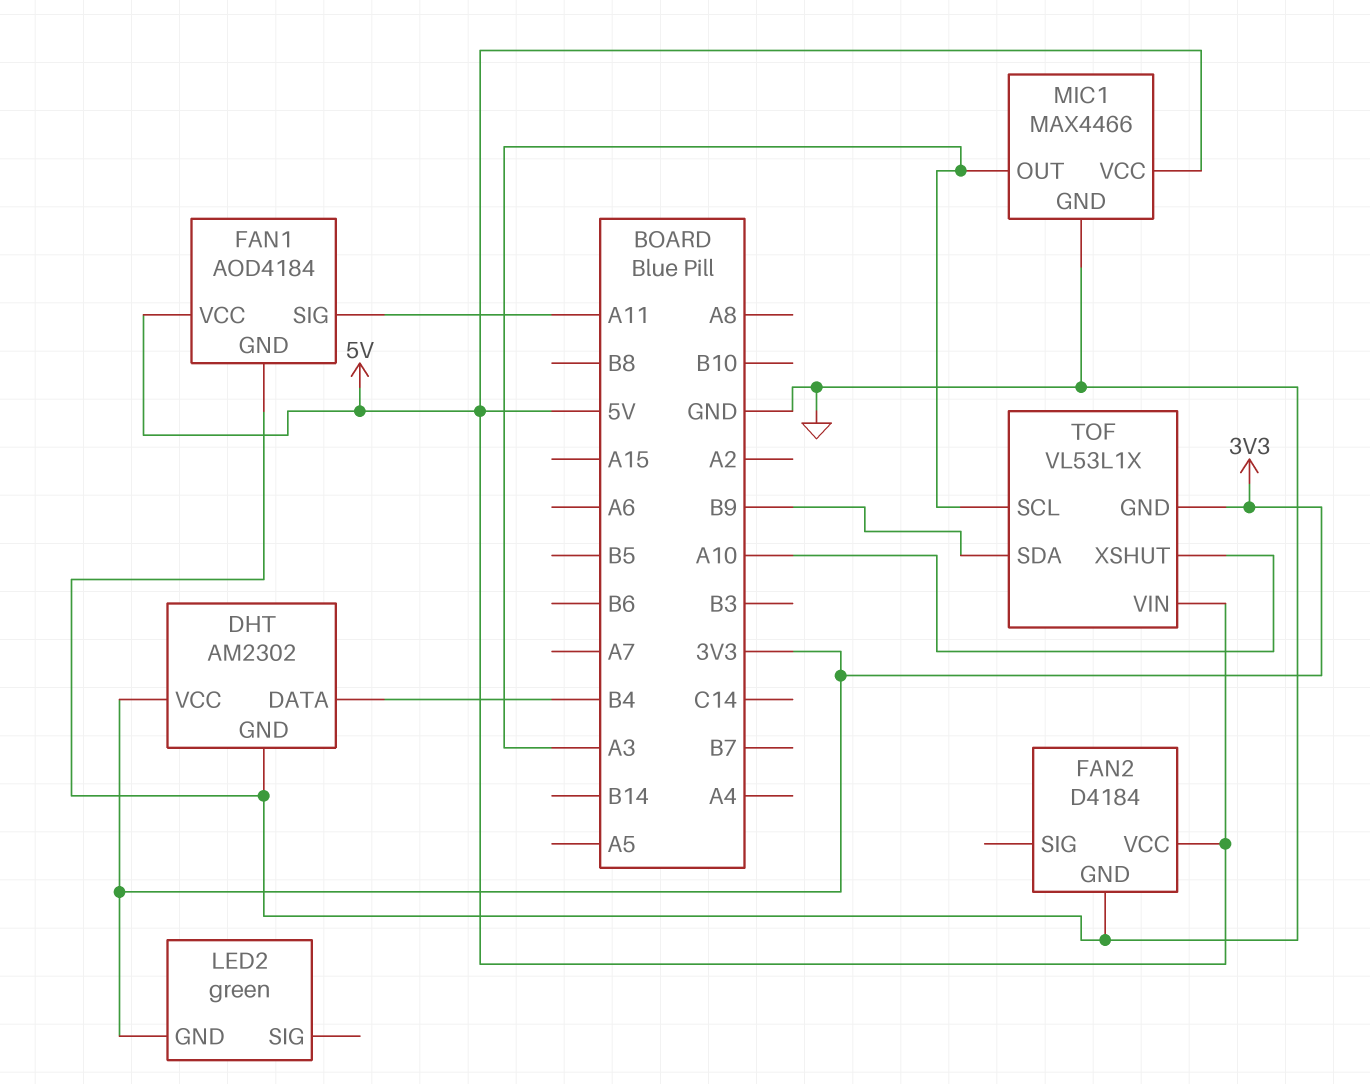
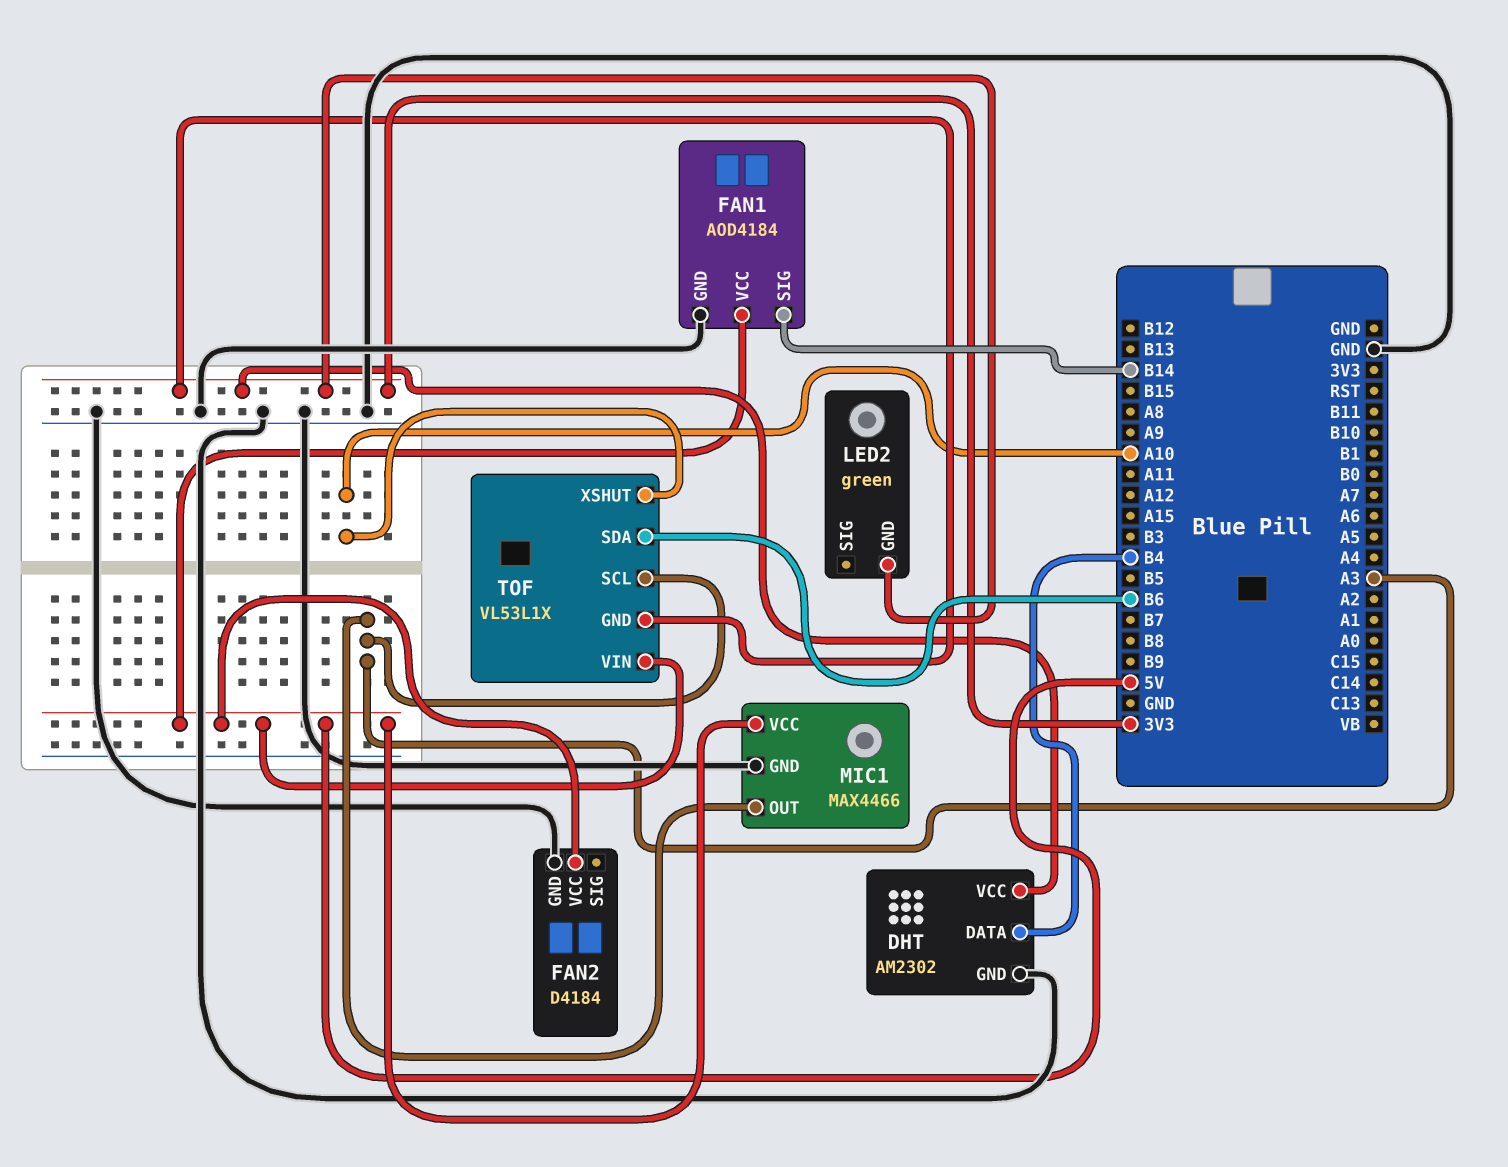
FAN1 pin SIG: A11 -> B14
TOF pin SDA: B9 -> B6

